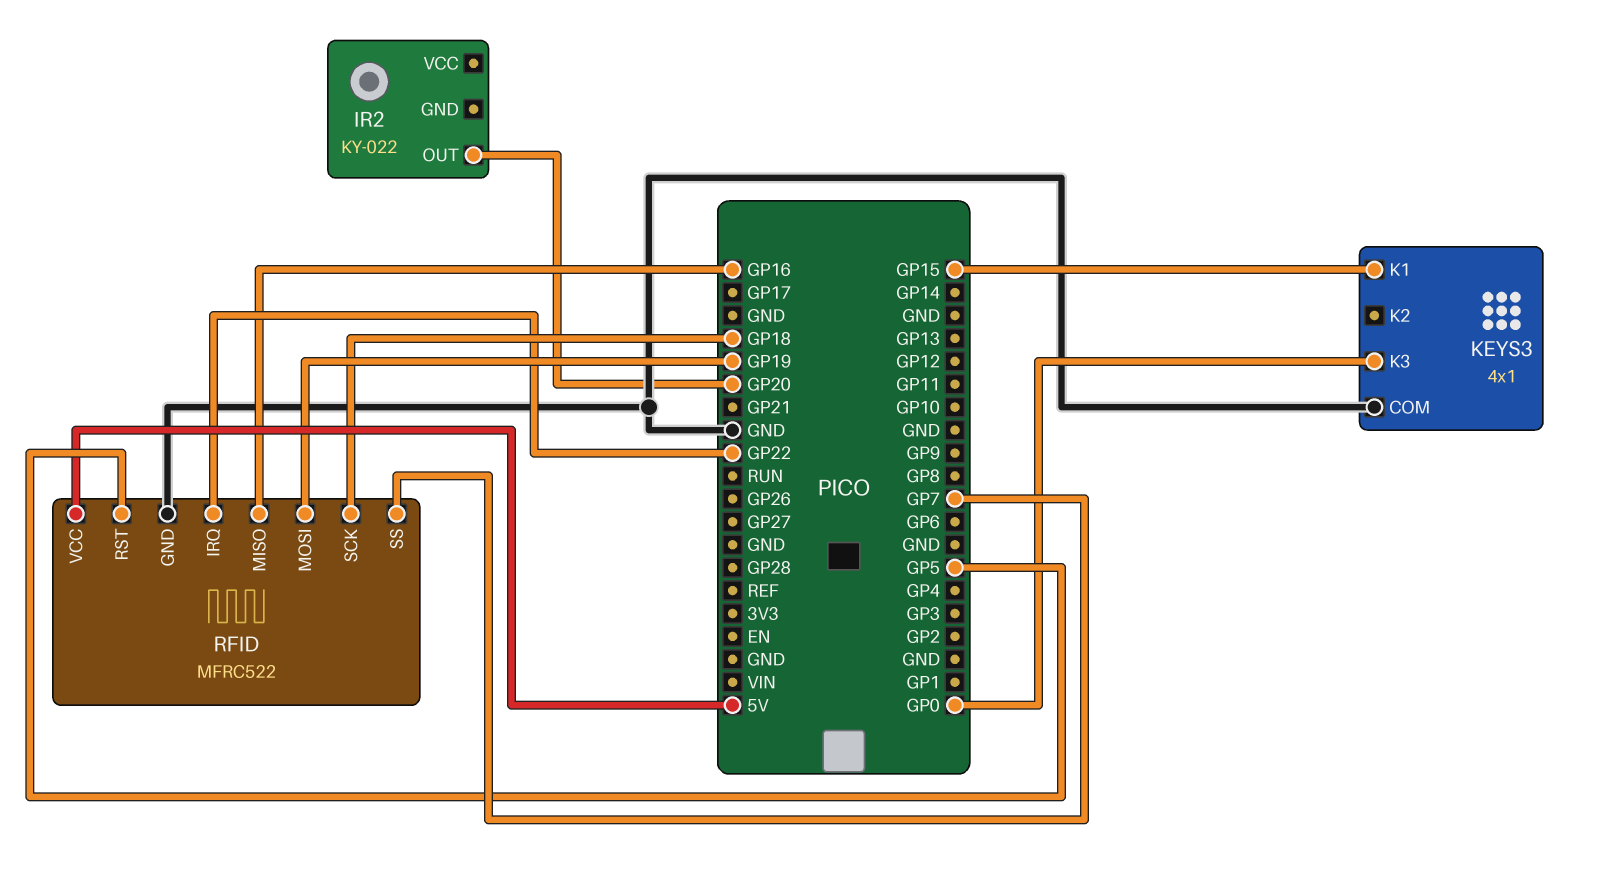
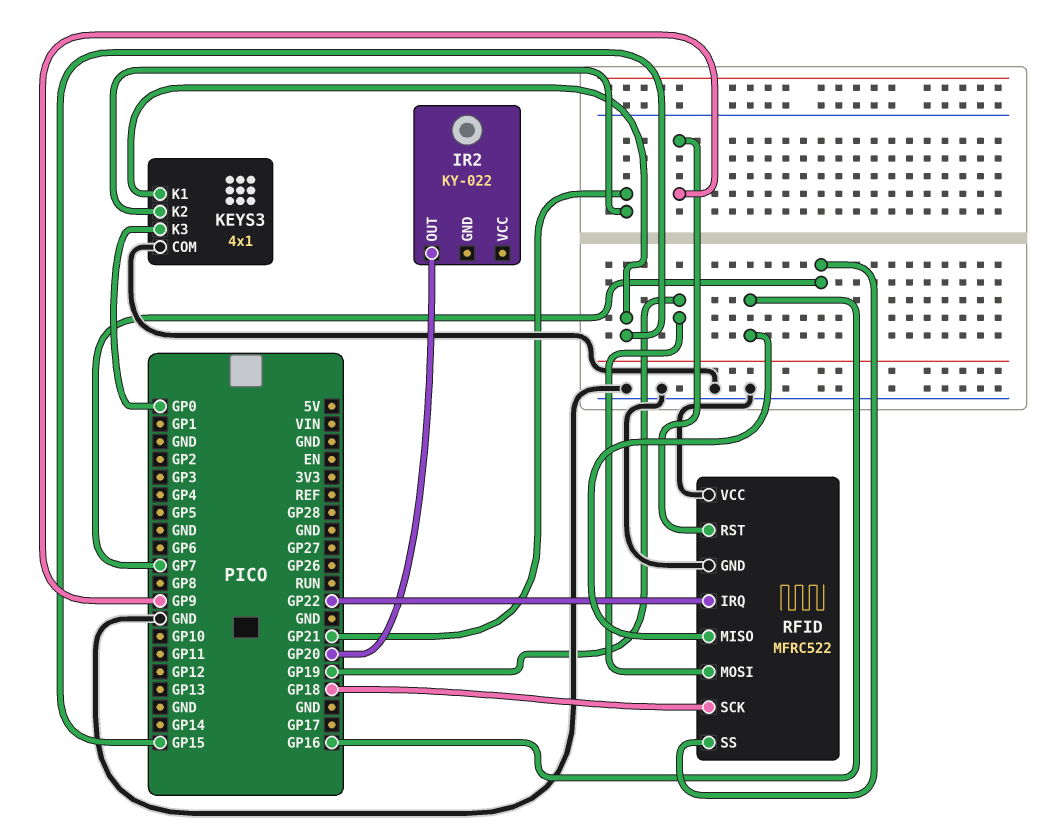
KEYS3 pin K2: none -> GP21
RFID pin RST: GP5 -> GP9
RFID pin VCC: 5V -> GND

